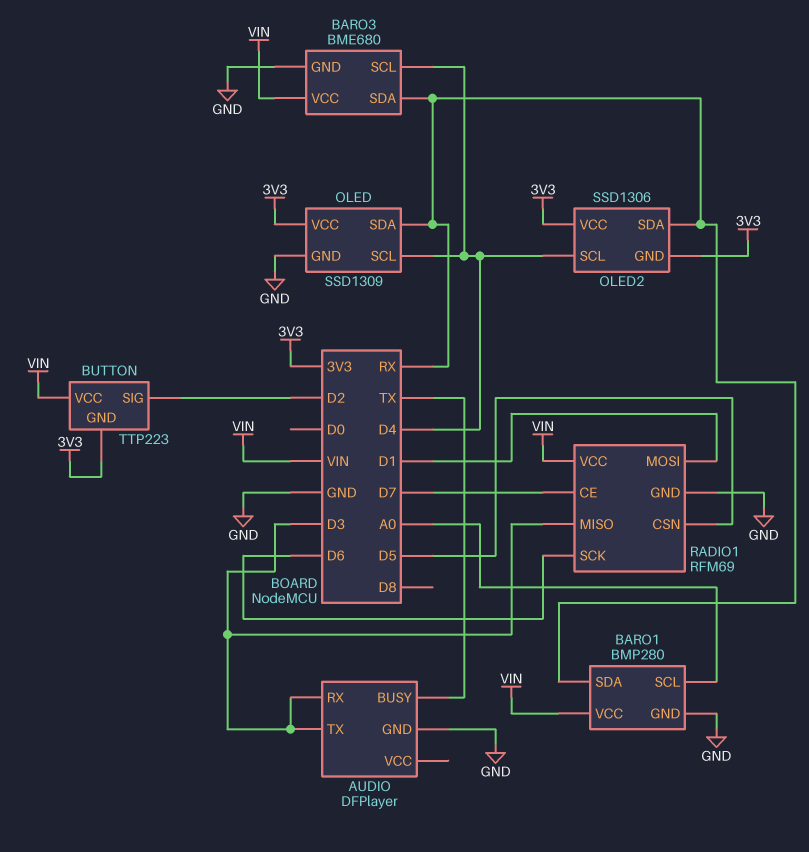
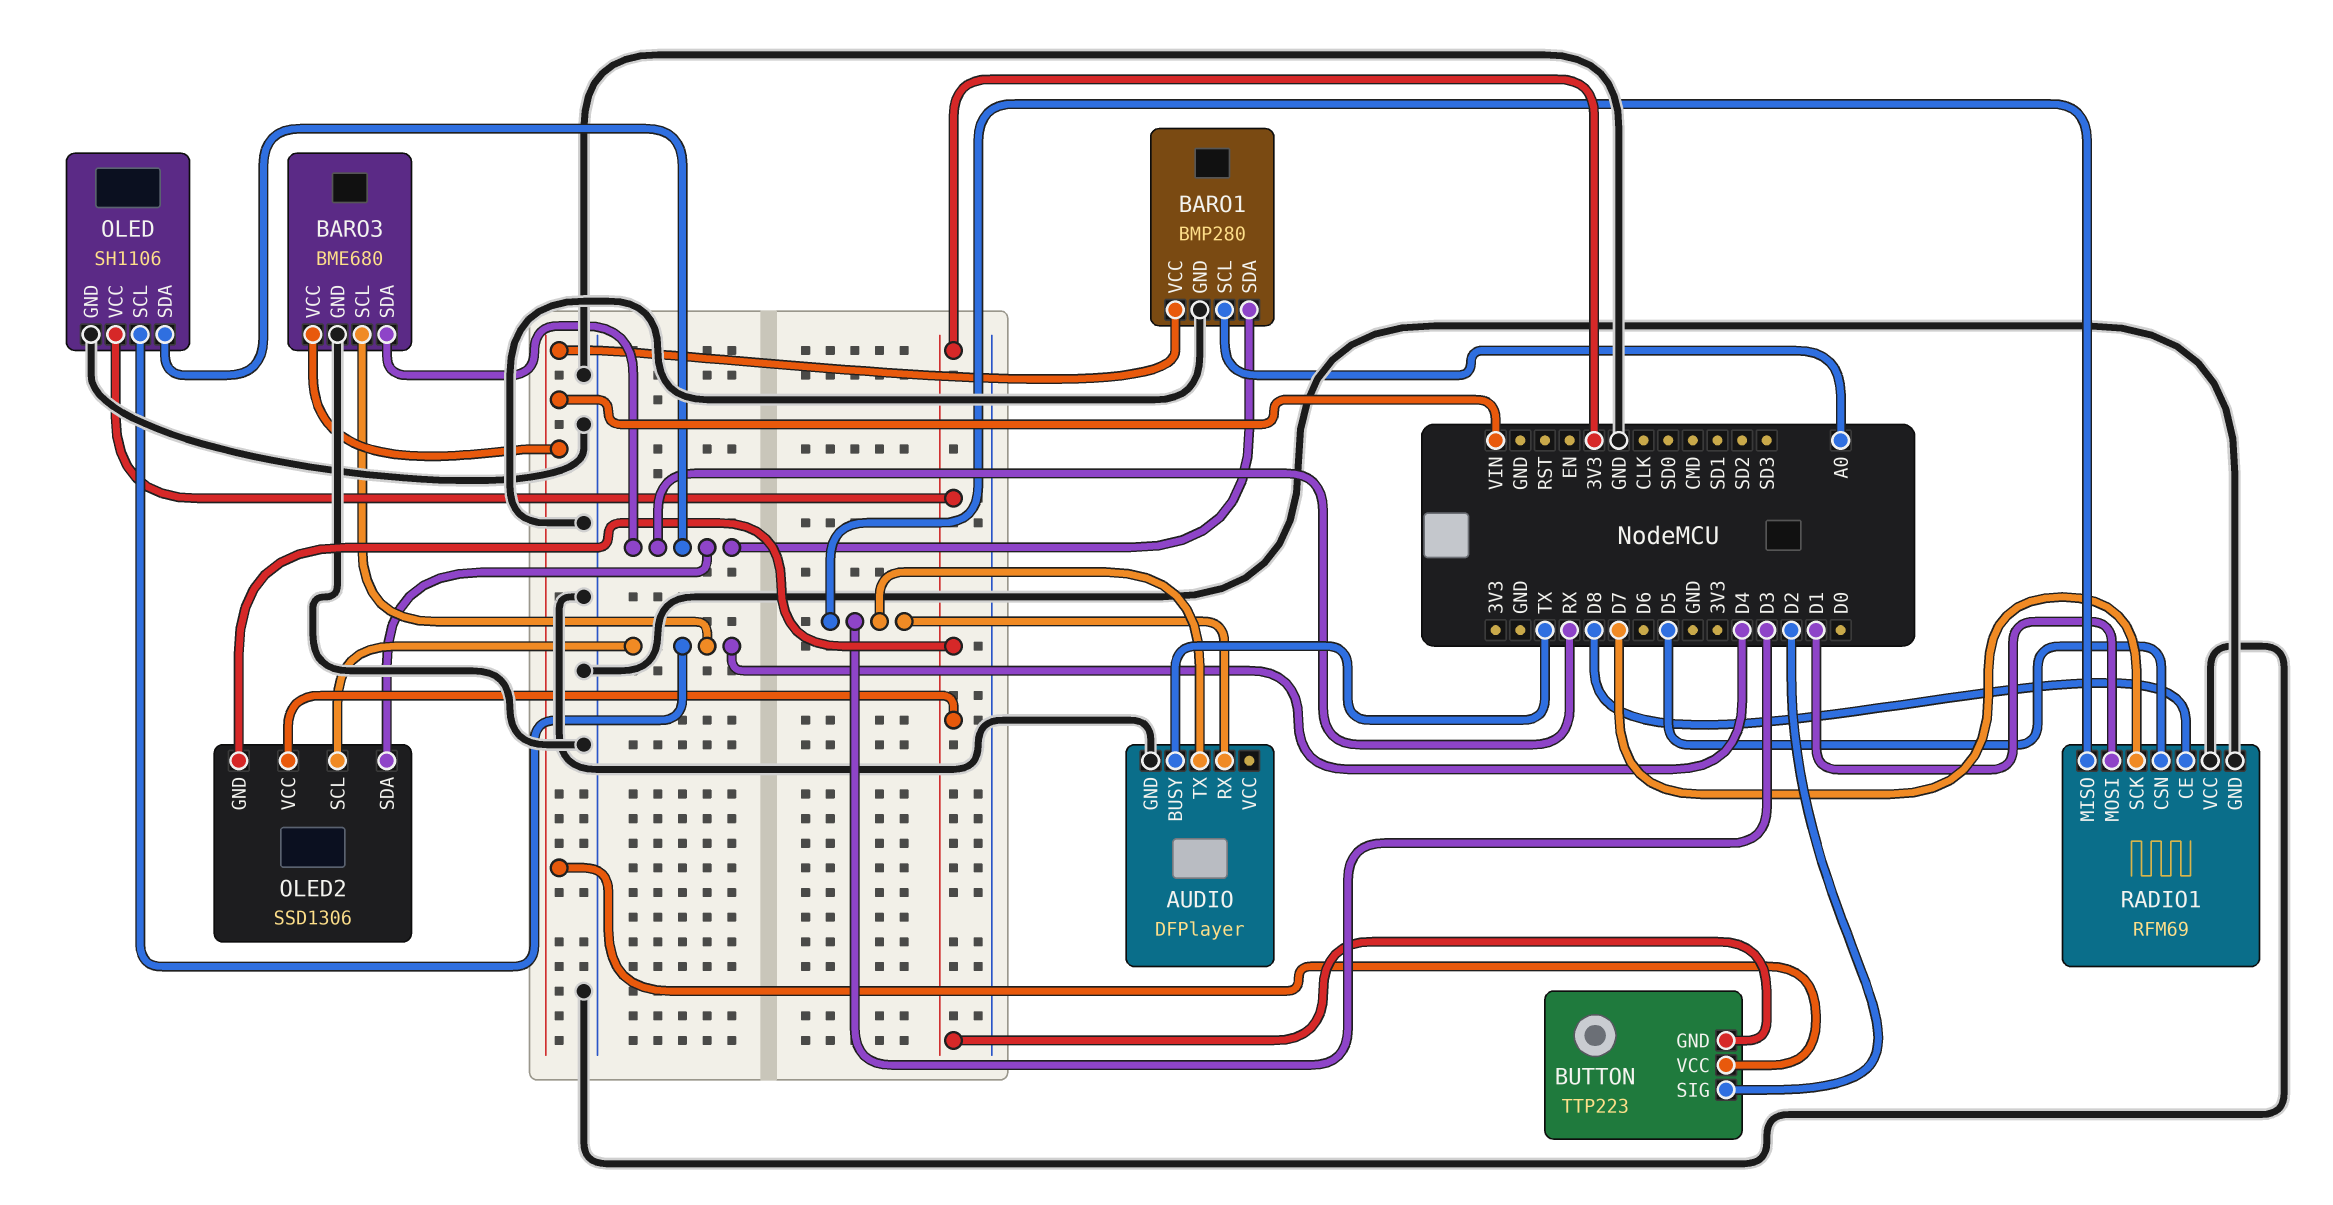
OLED: SSD1309 -> SH1106
RADIO1 pin CE: D7 -> D8
RADIO1 pin SCK: D6 -> D7
RADIO1 pin VCC: VIN -> GND

